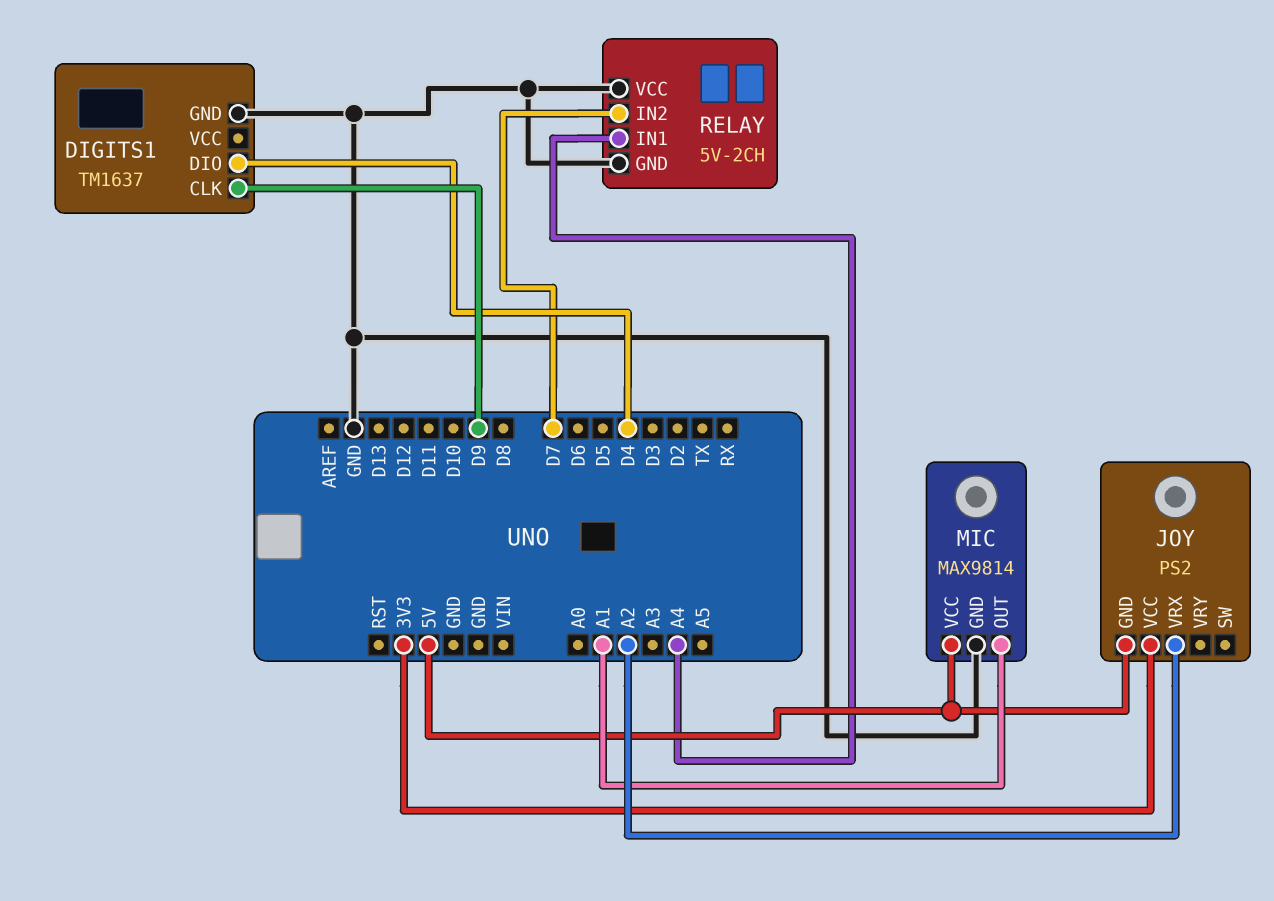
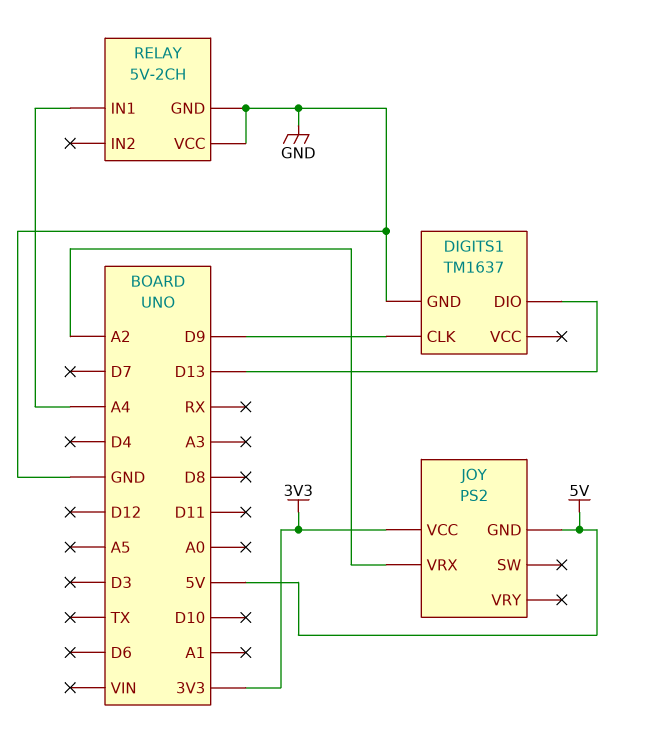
DIGITS1 pin DIO: D4 -> D13
MIC: MAX9814 -> none
MIC pin GND: GND -> none
MIC pin OUT: A1 -> none
MIC pin VCC: 5V -> none
RELAY pin IN2: D7 -> none

